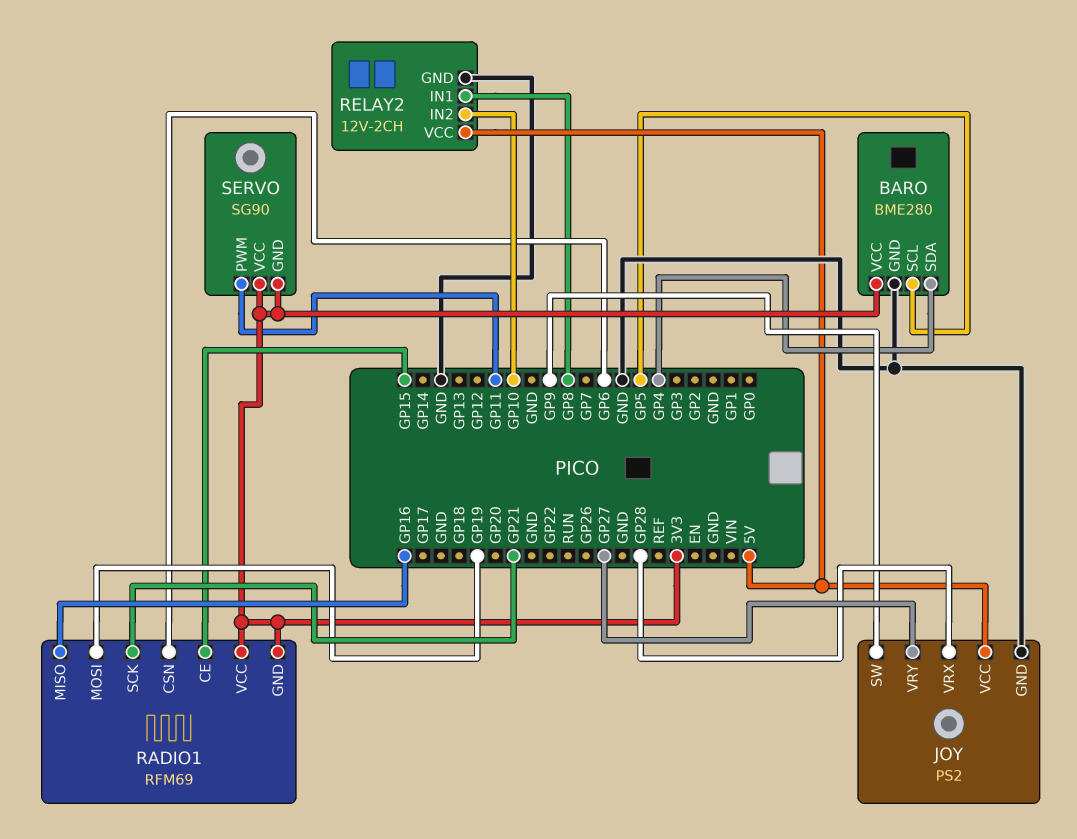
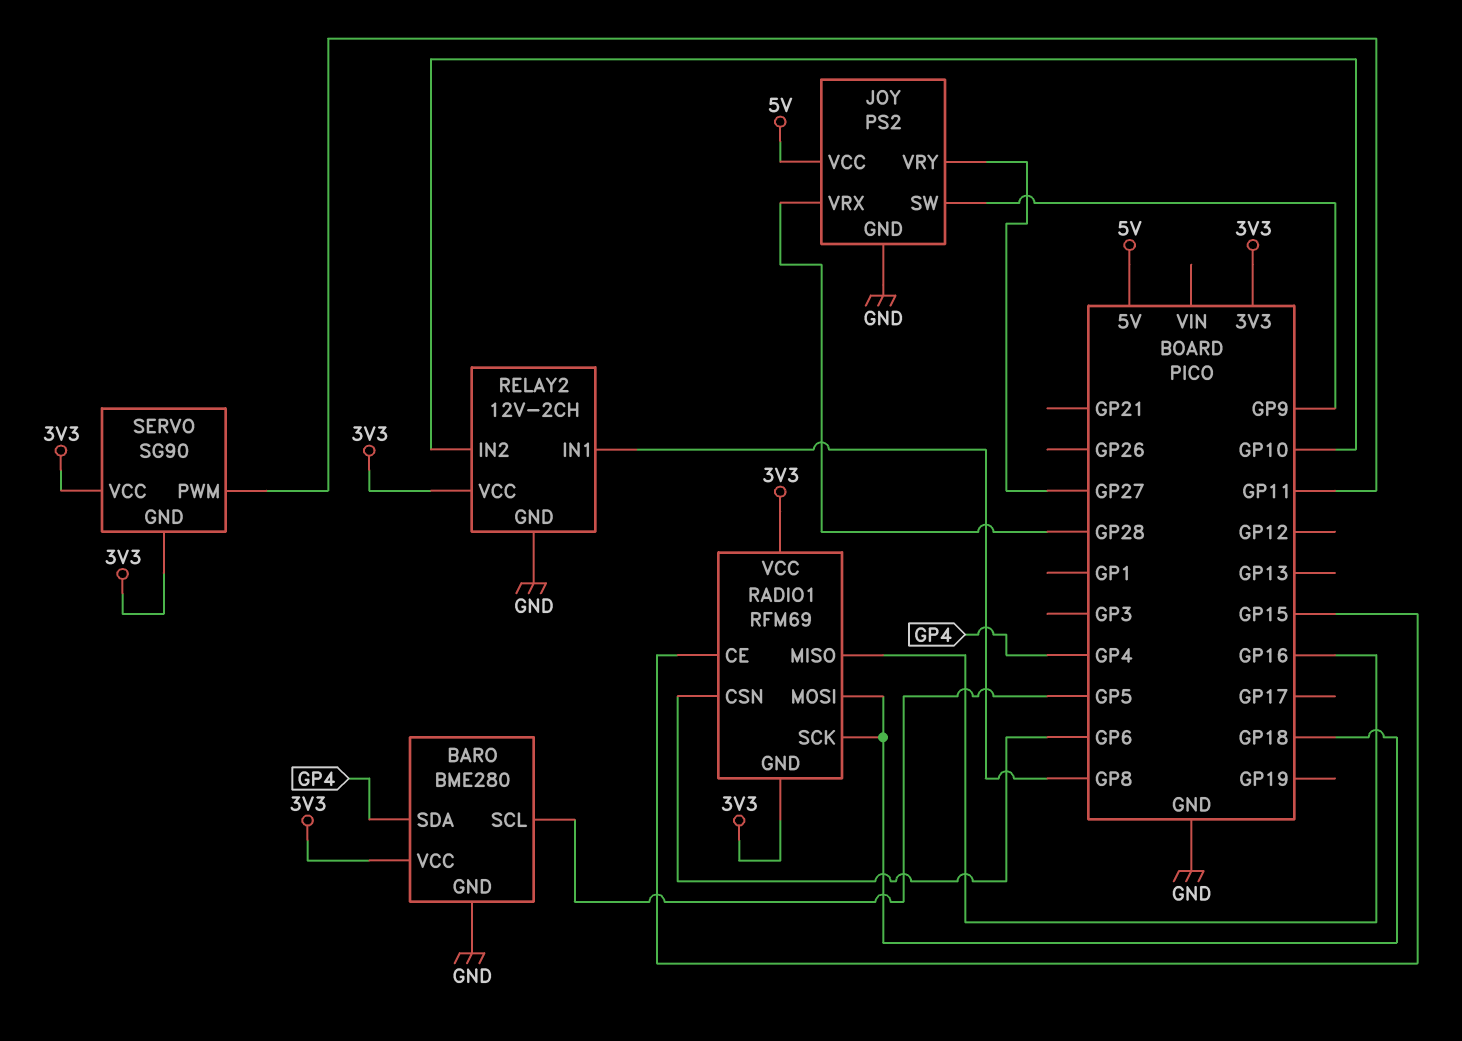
RADIO1 pin MOSI: GP19 -> GP18
RADIO1 pin SCK: GP21 -> GP18
RELAY2 pin VCC: 5V -> 3V3

